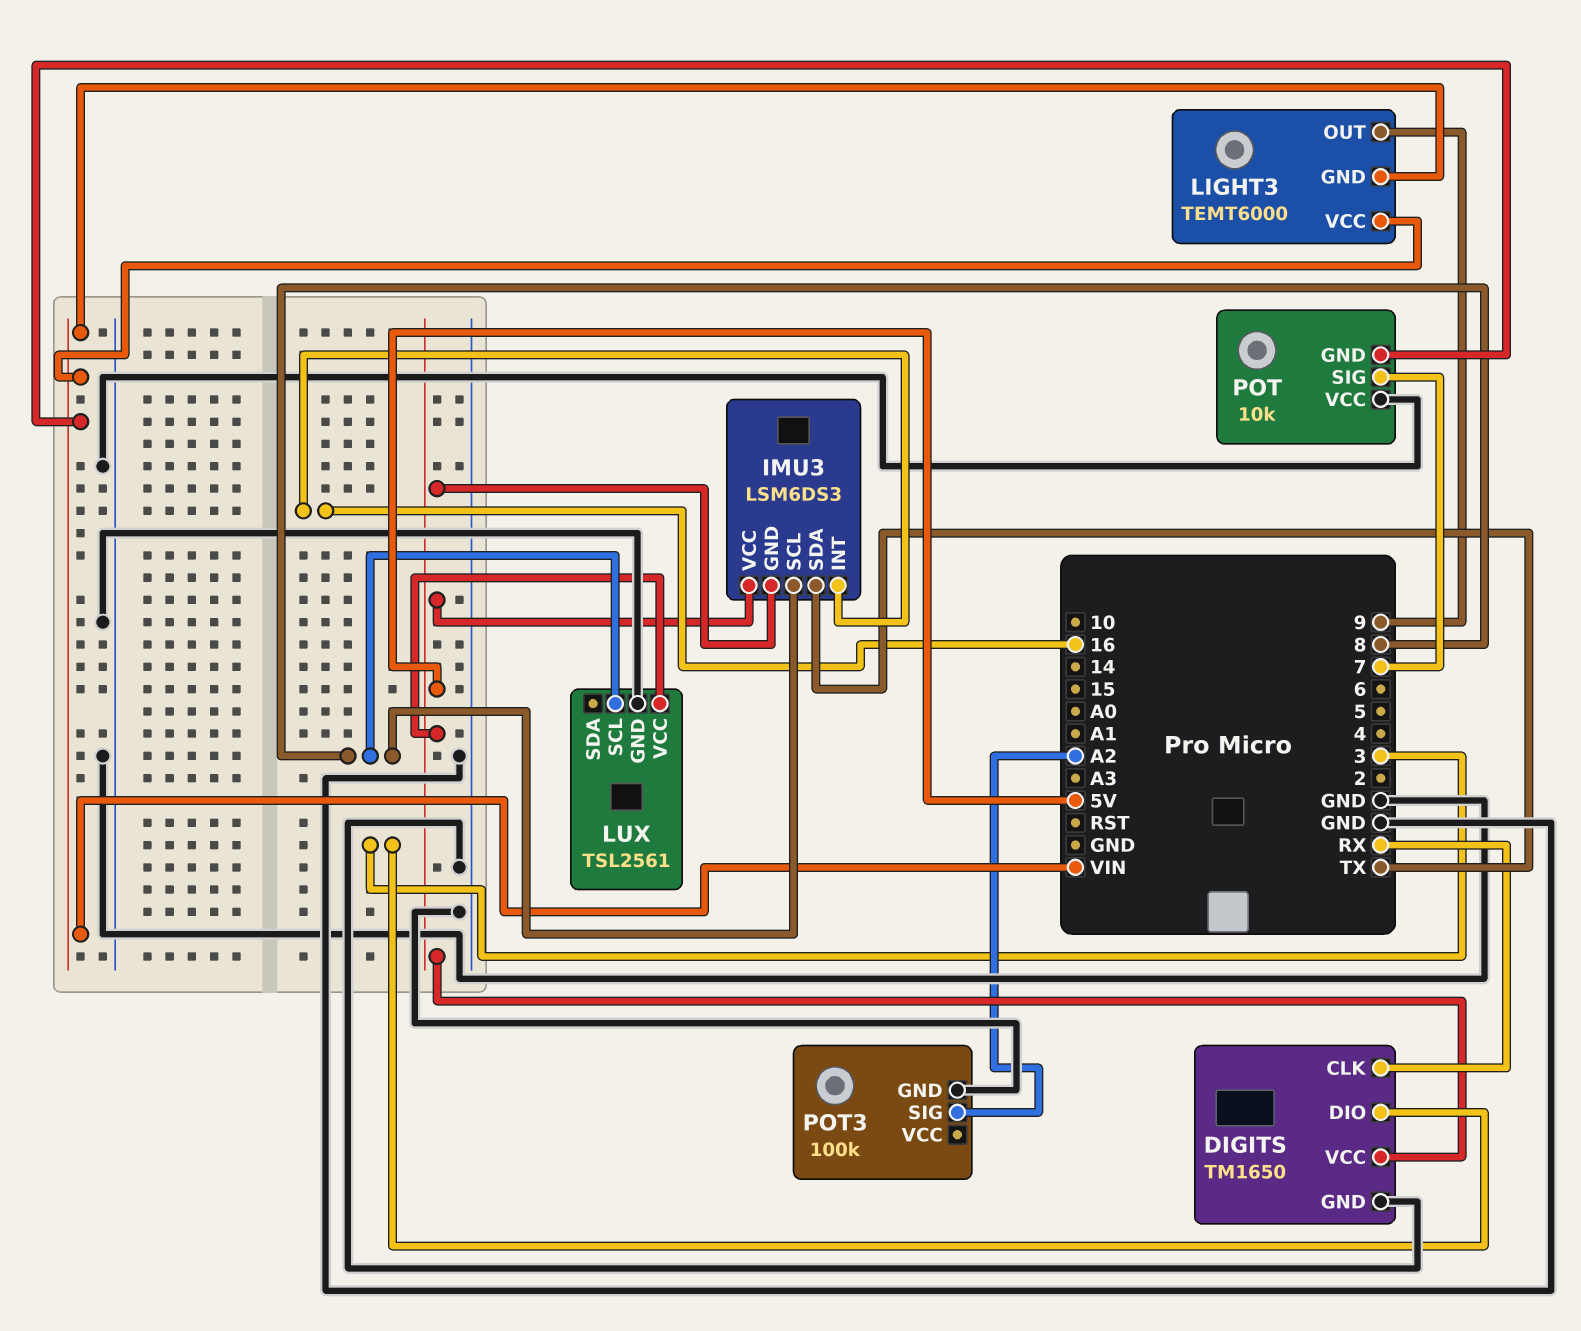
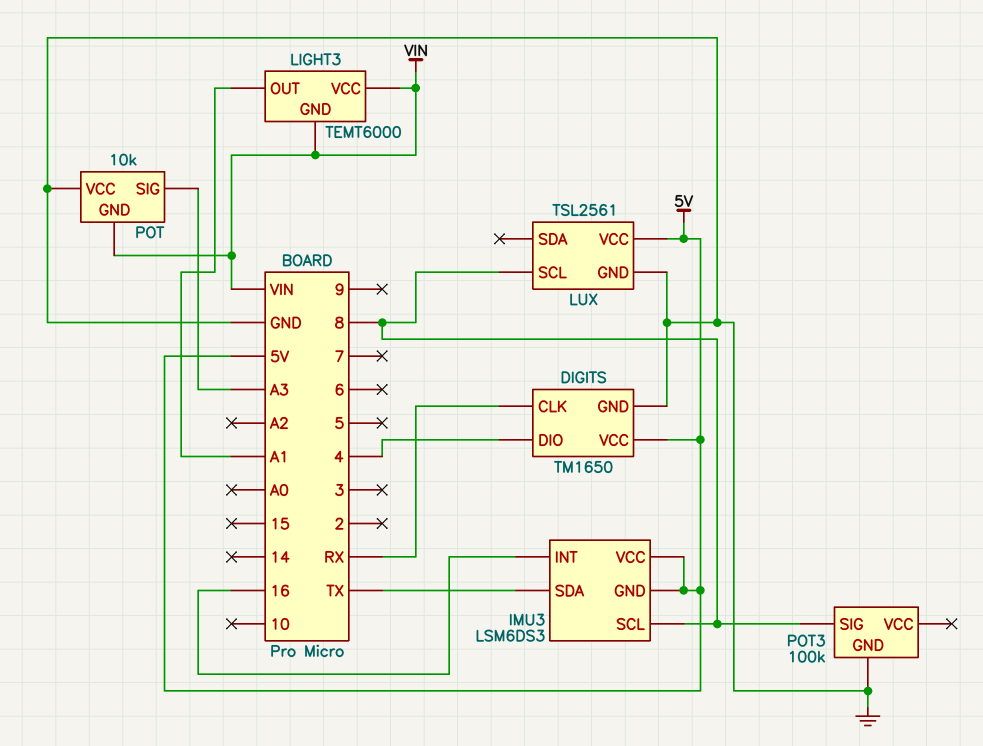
DIGITS pin DIO: 3 -> 4
LIGHT3 pin OUT: 9 -> A1
POT pin SIG: 7 -> A3
POT3 pin SIG: A2 -> 8

